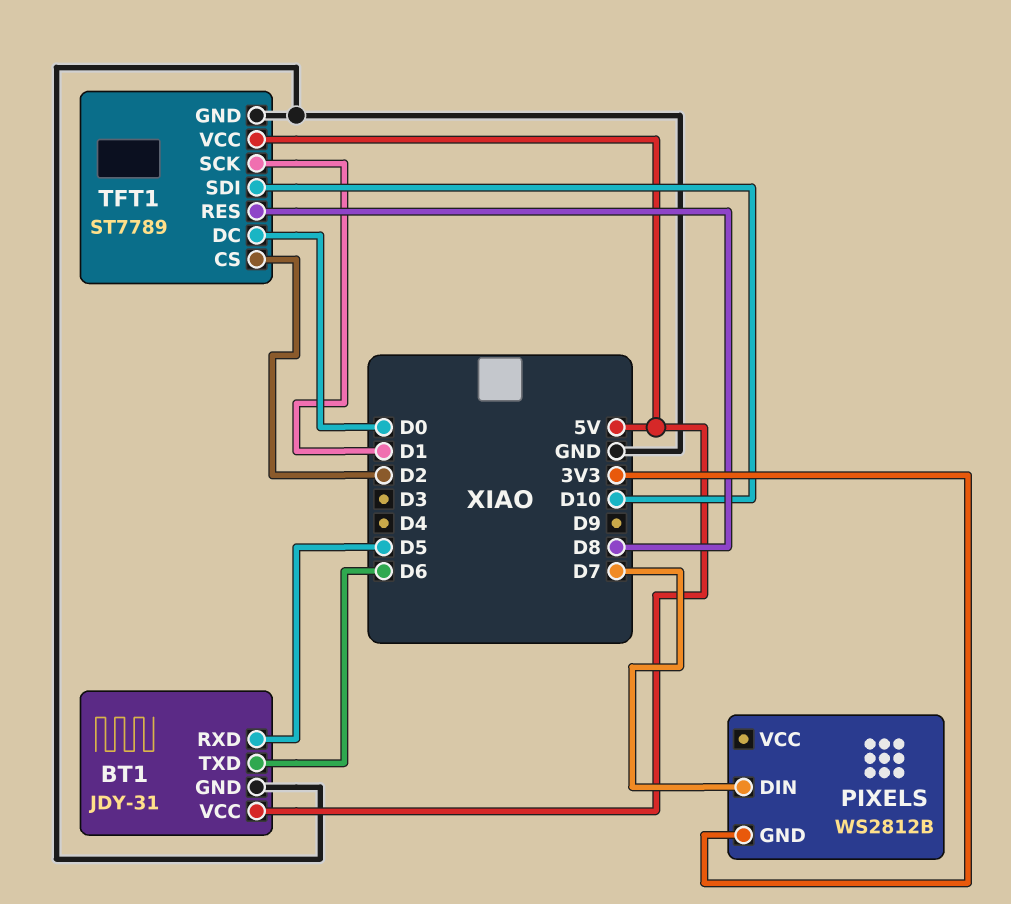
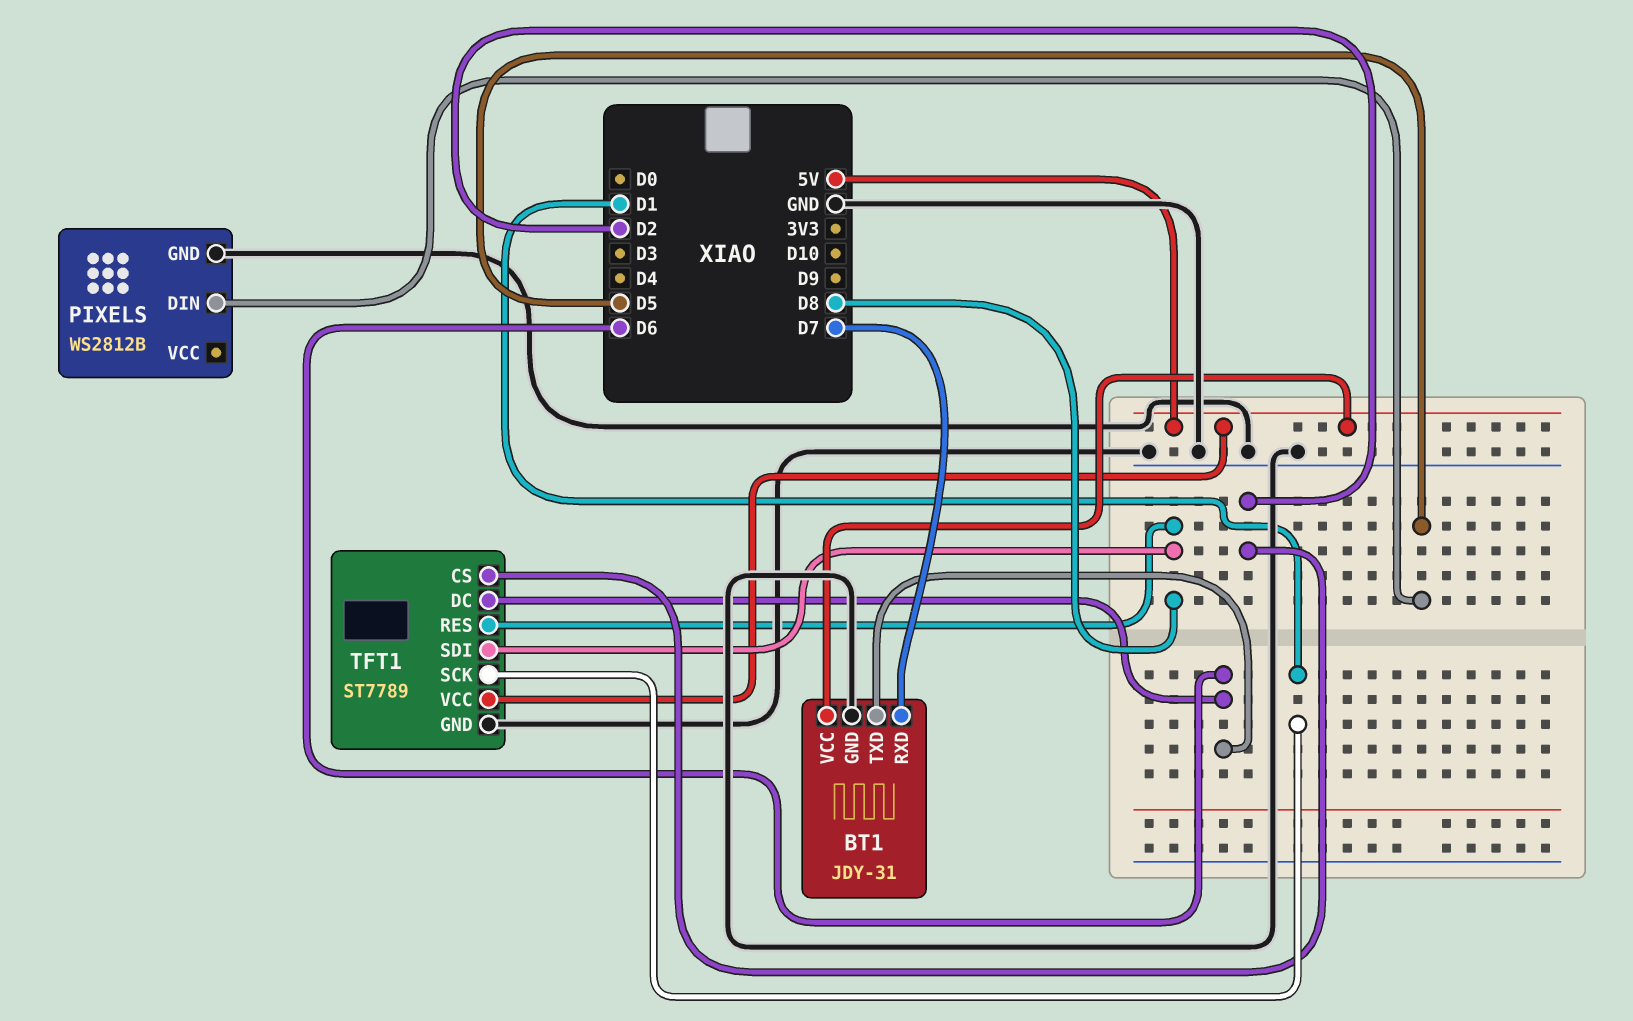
BT1 pin RXD: D5 -> D7
PIXELS pin DIN: D7 -> D5
PIXELS pin GND: 3V3 -> GND
TFT1 pin DC: D0 -> D6
TFT1 pin SDI: D10 -> D8

